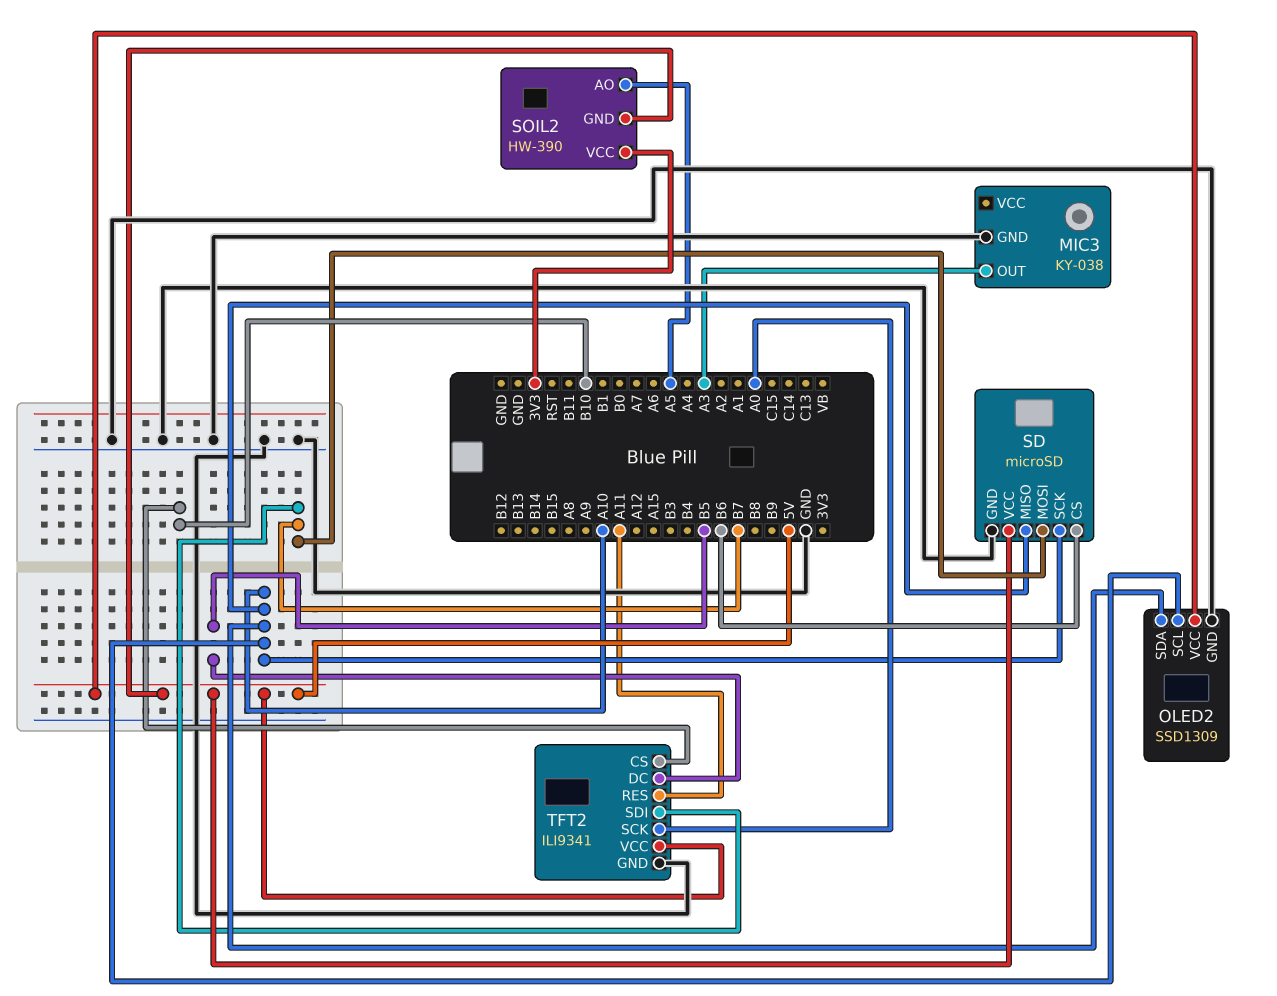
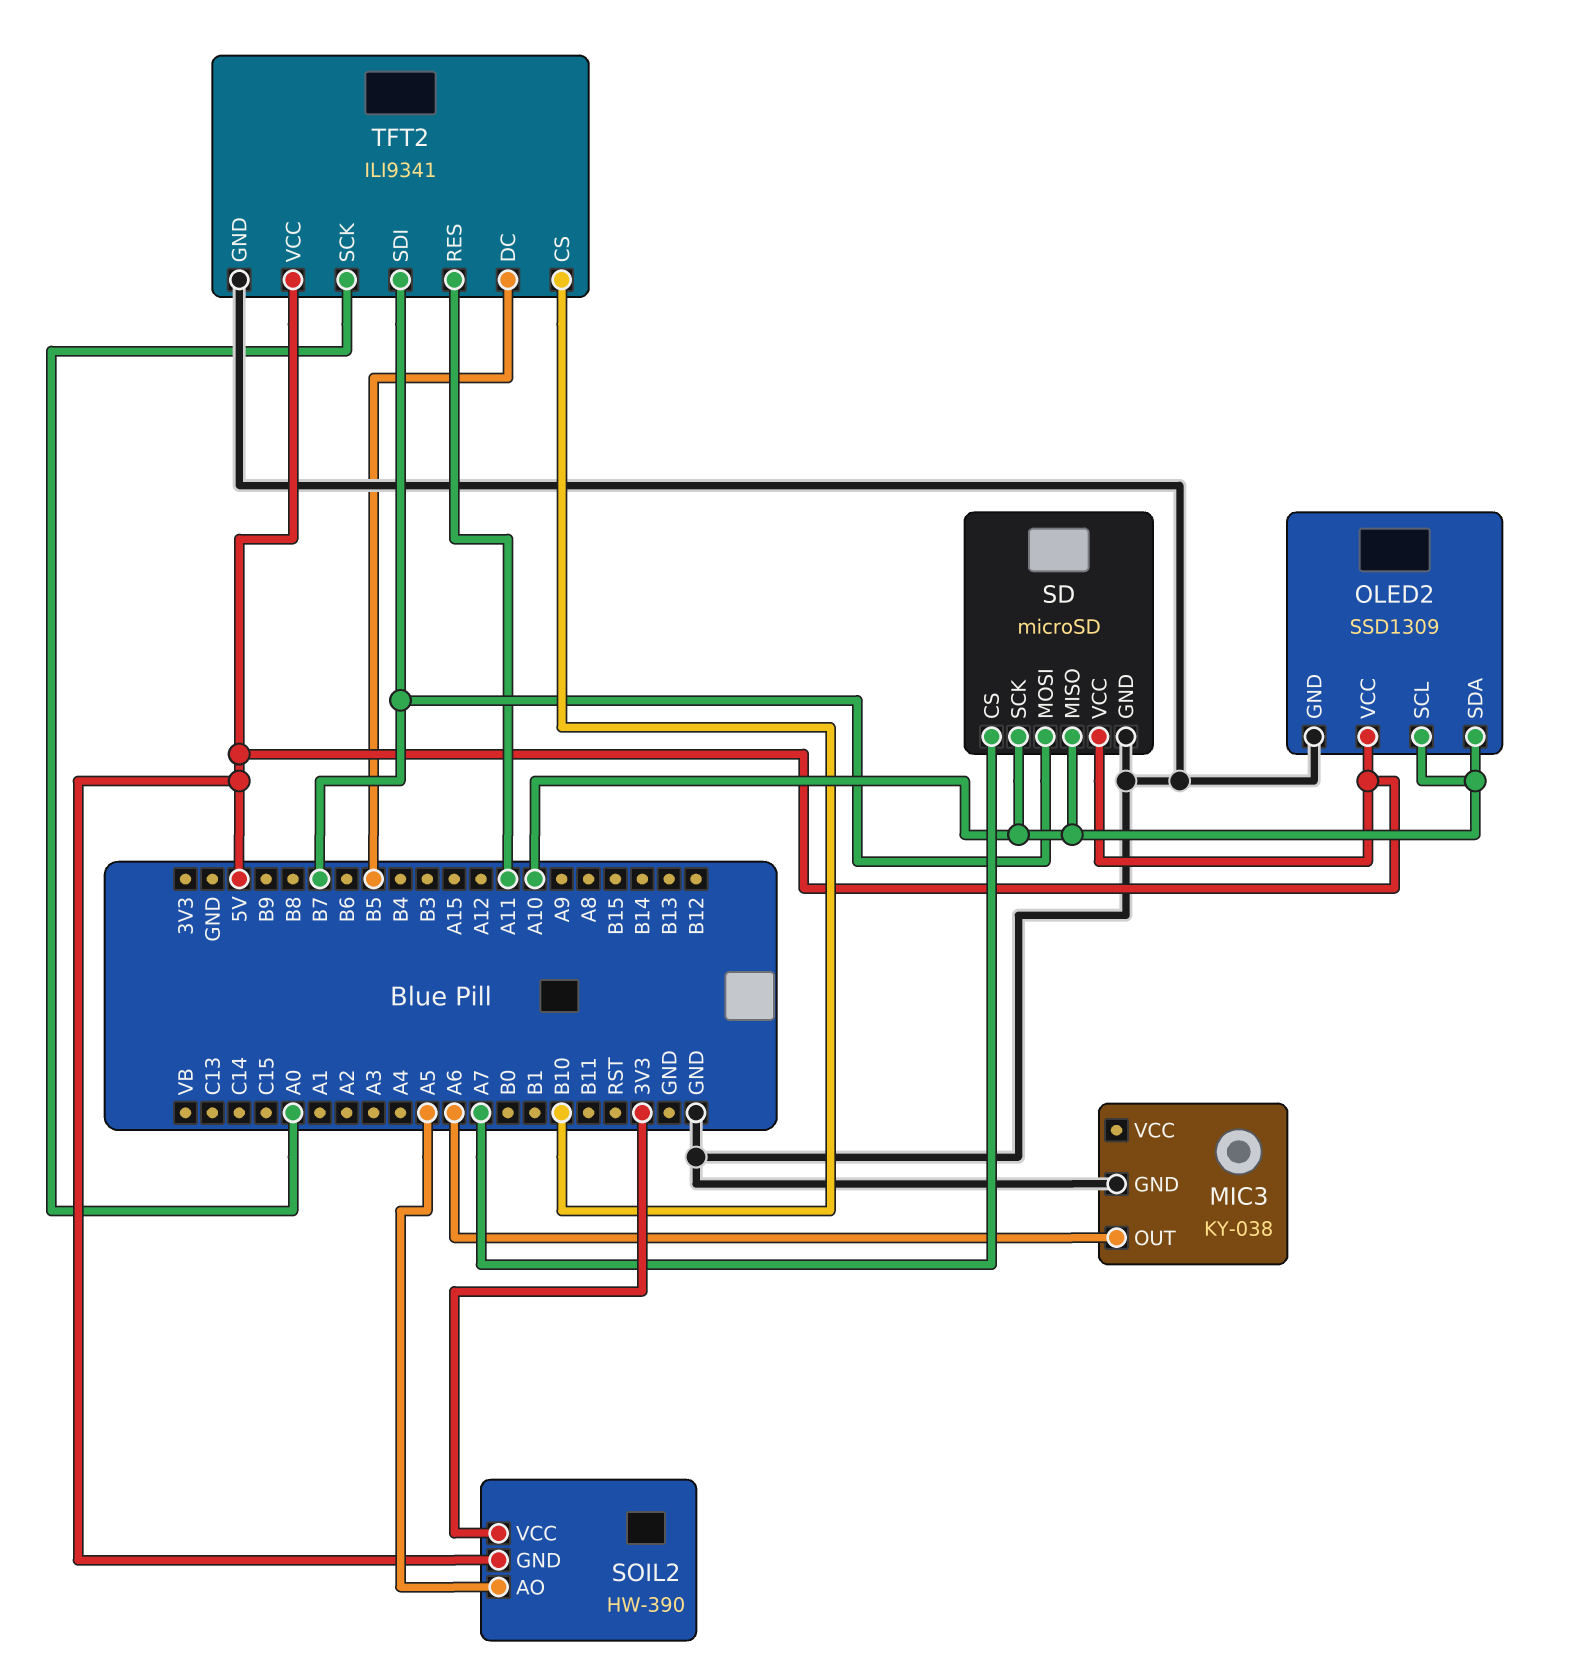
MIC3 pin OUT: A3 -> A6
SD pin CS: B6 -> A7

